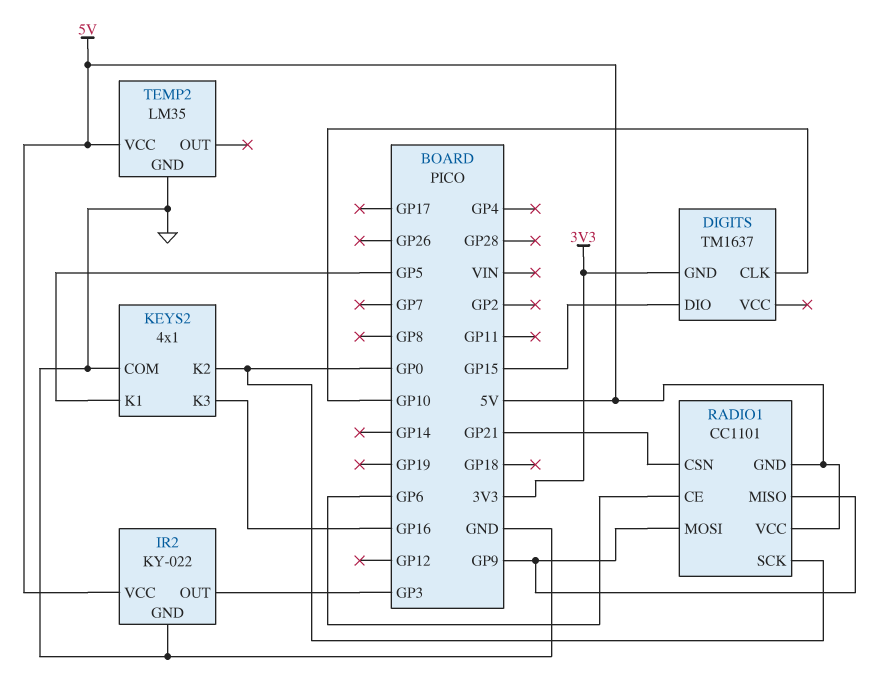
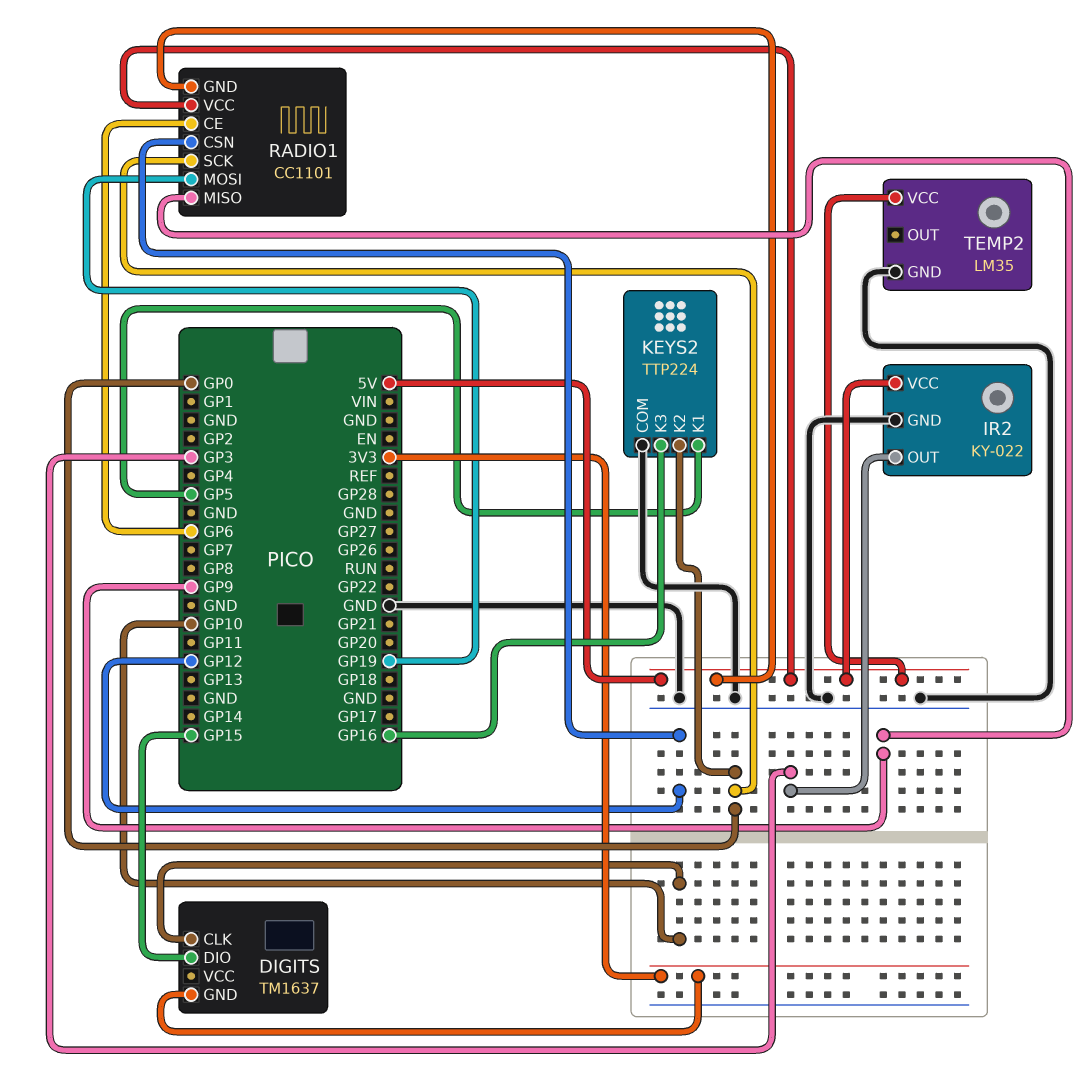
KEYS2: 4x1 -> TTP224
RADIO1 pin CSN: GP21 -> GP12
RADIO1 pin MOSI: GP9 -> GP19

